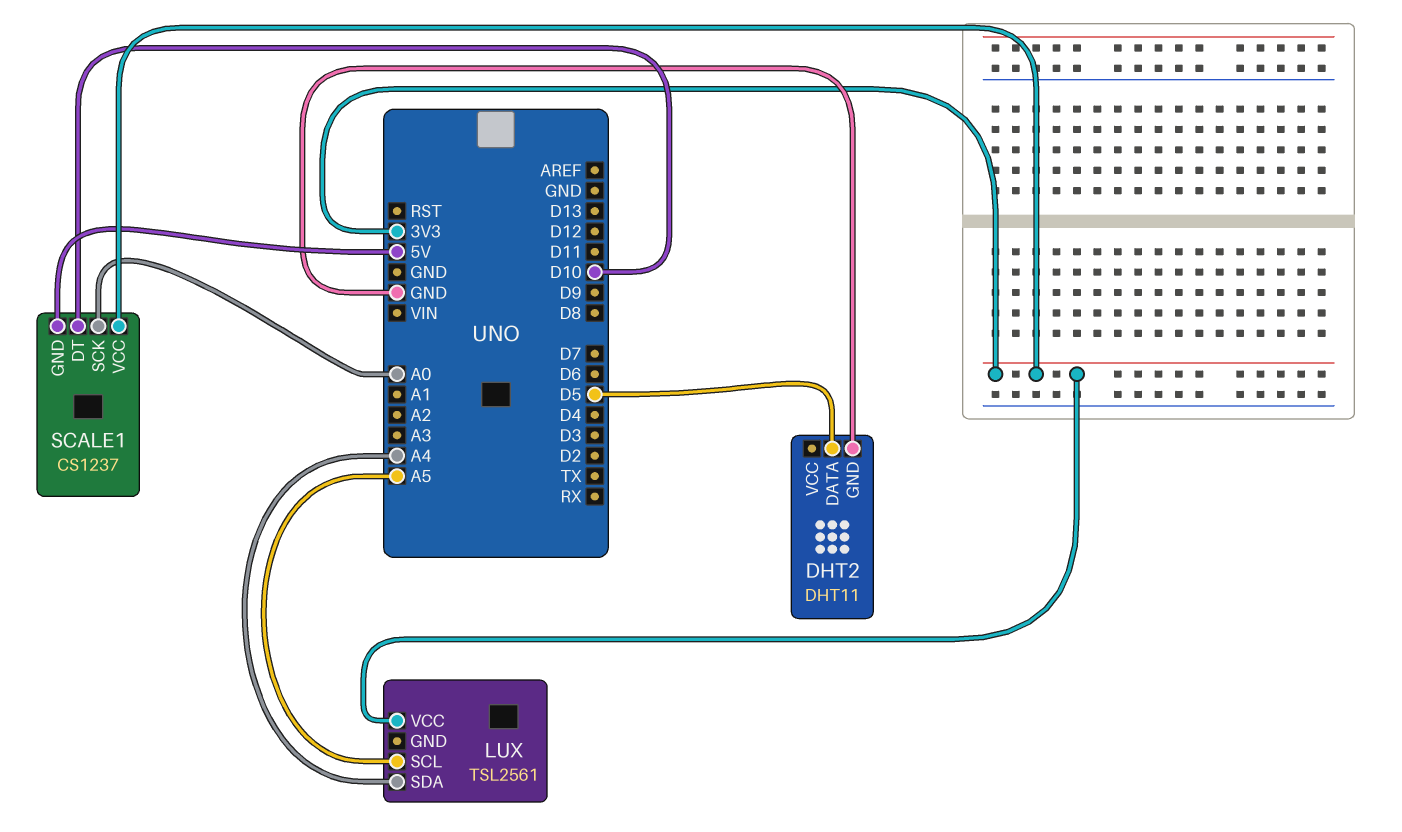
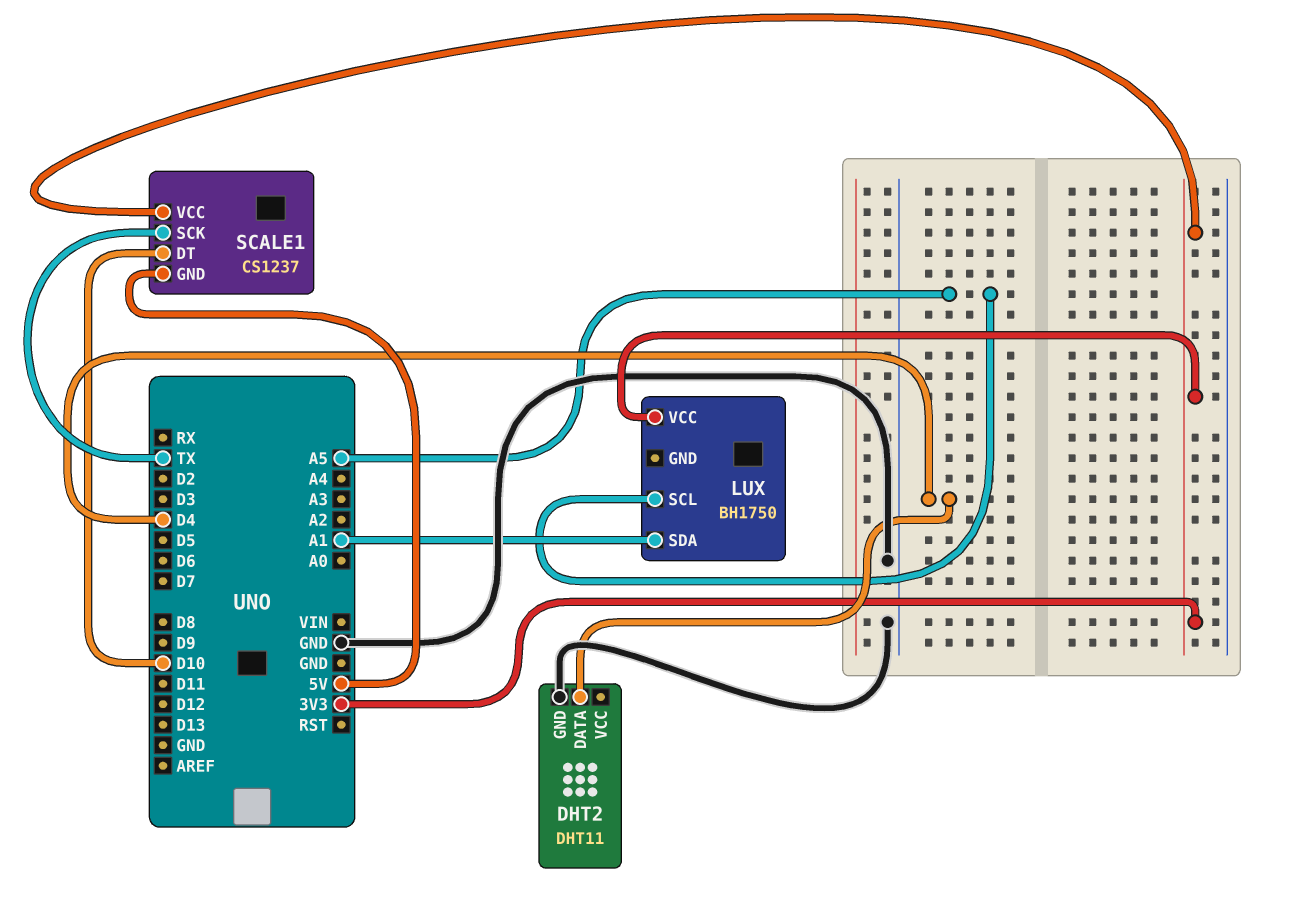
DHT2 pin DATA: D5 -> D4
LUX: TSL2561 -> BH1750
LUX pin SDA: A4 -> A1
SCALE1 pin SCK: A0 -> TX

